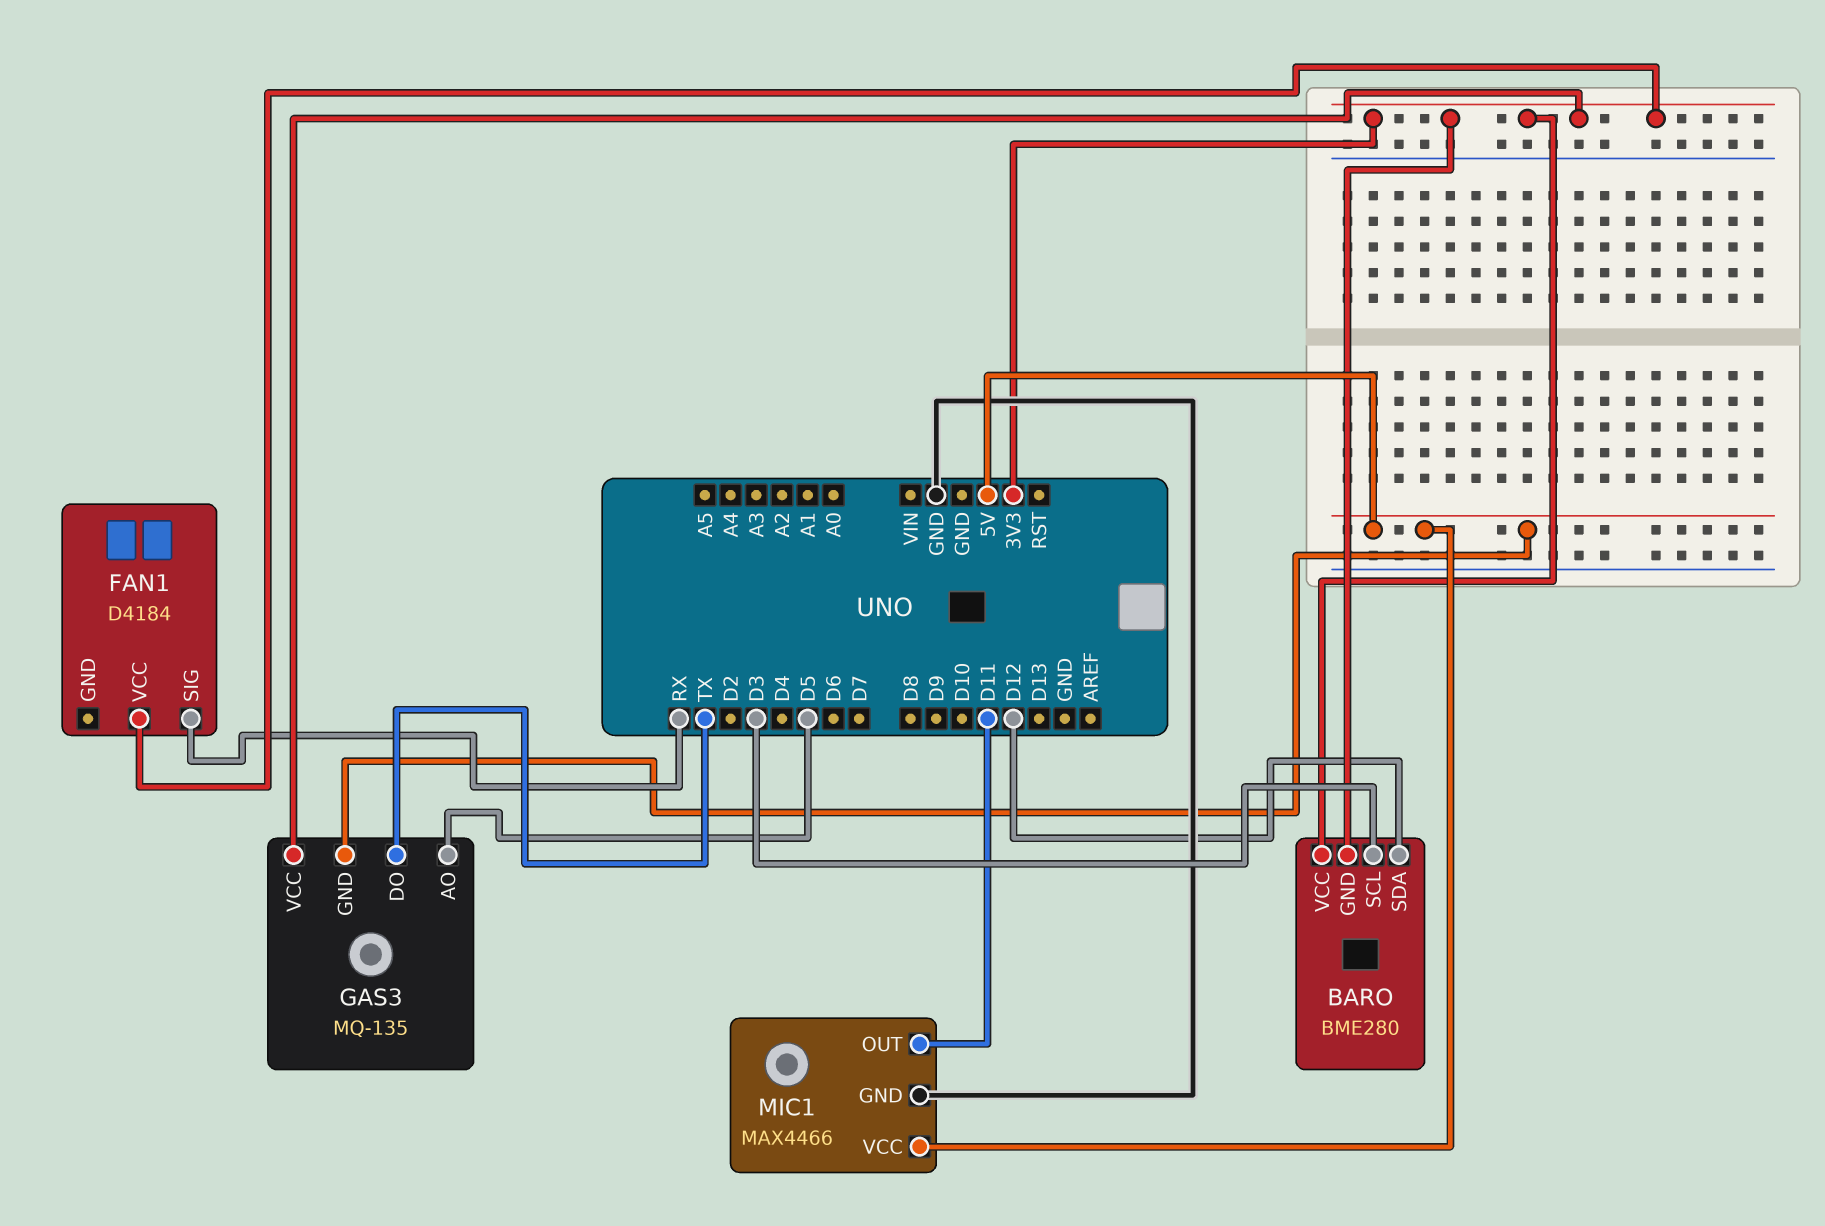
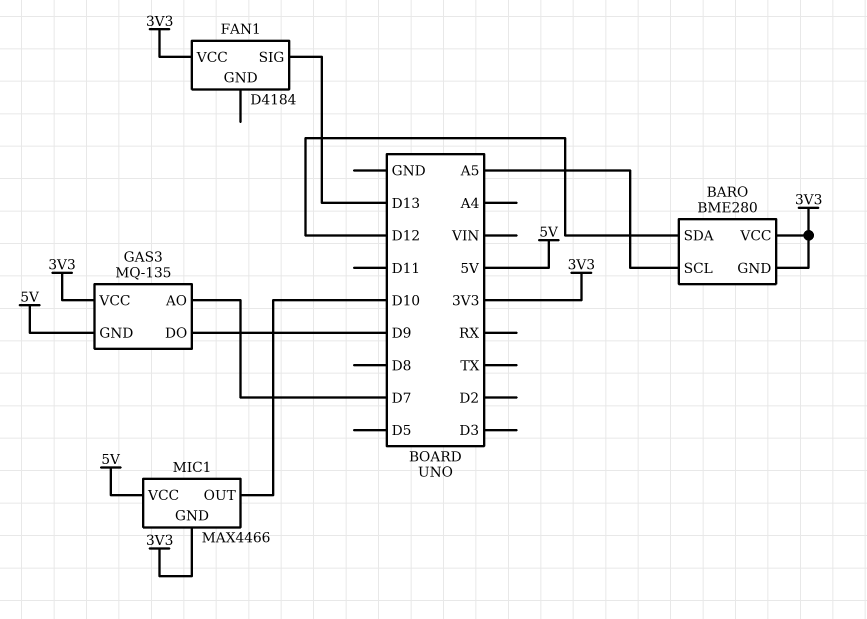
BARO pin SCL: D3 -> A5
FAN1 pin SIG: RX -> D13
GAS3 pin AO: D5 -> D7
GAS3 pin DO: TX -> D9
MIC1 pin GND: GND -> 3V3
MIC1 pin OUT: D11 -> D10

